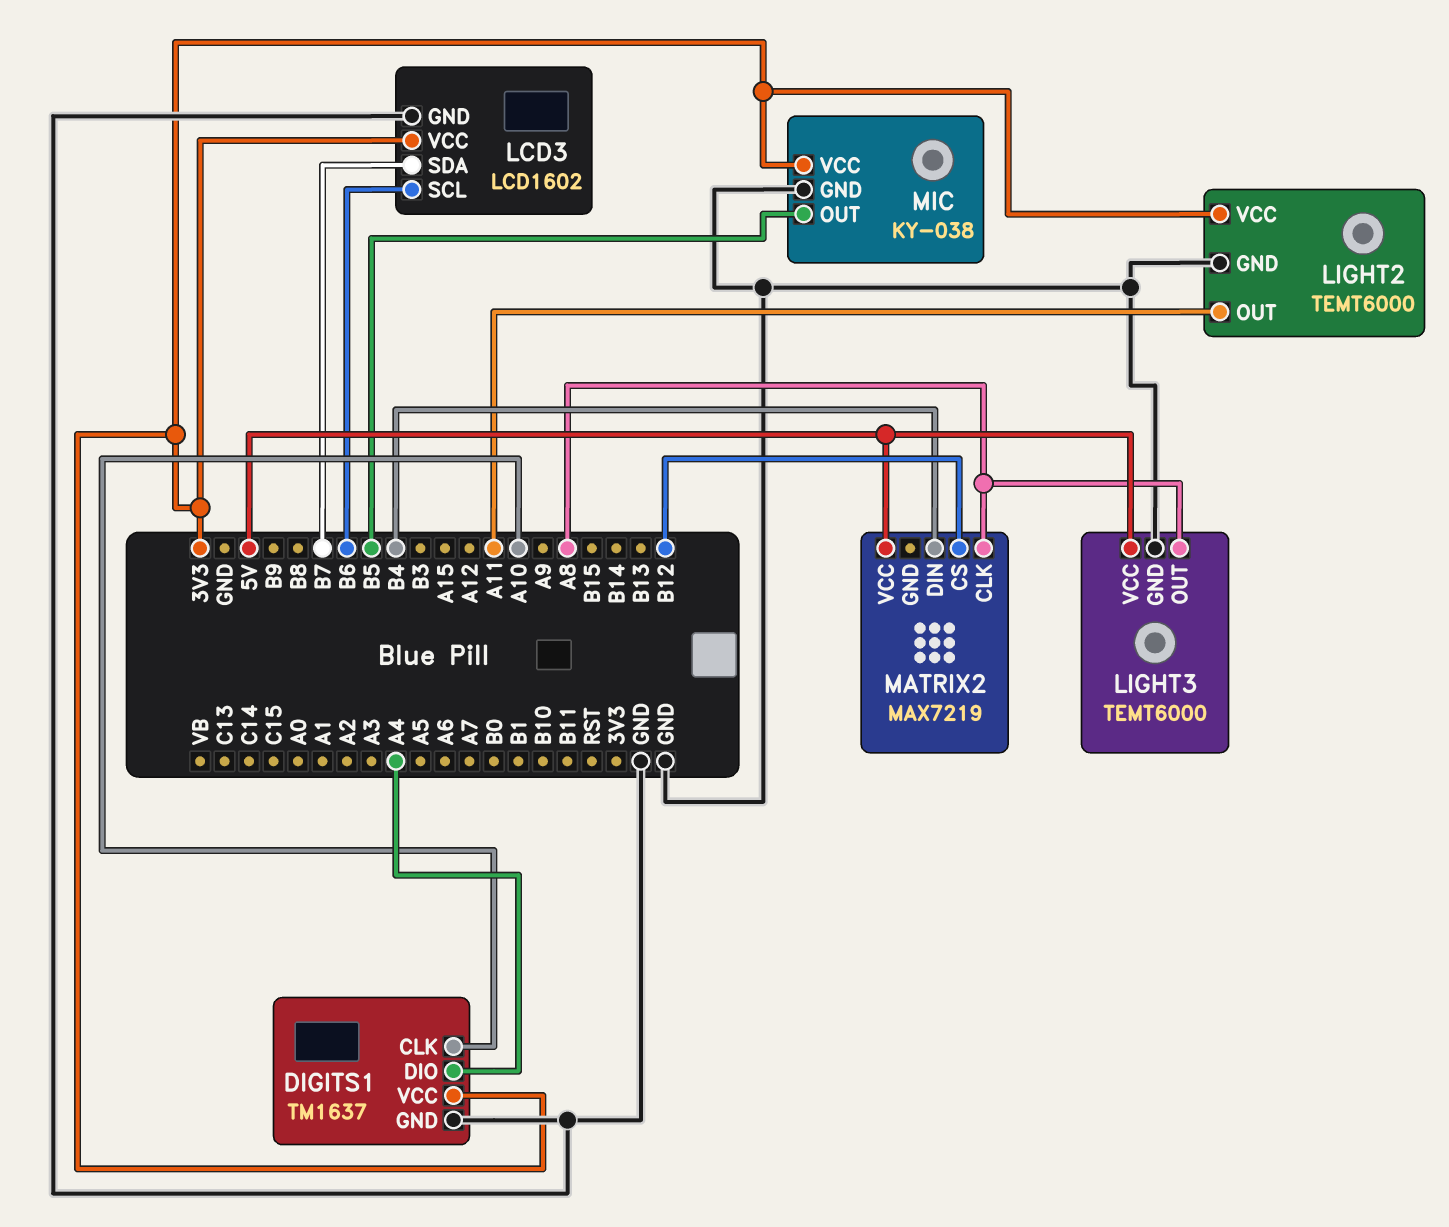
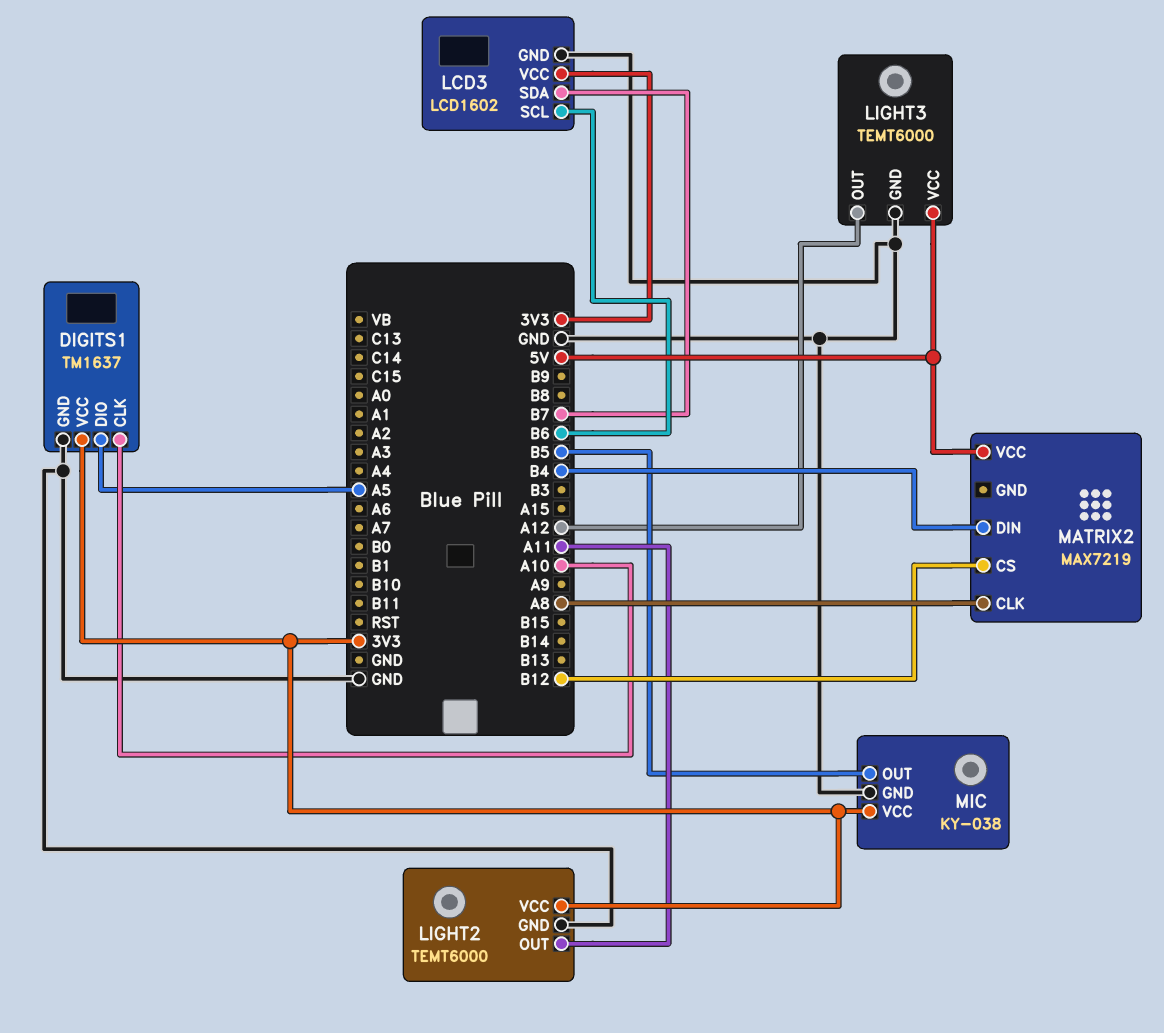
DIGITS1 pin DIO: A4 -> A5
LIGHT3 pin OUT: A8 -> A12

